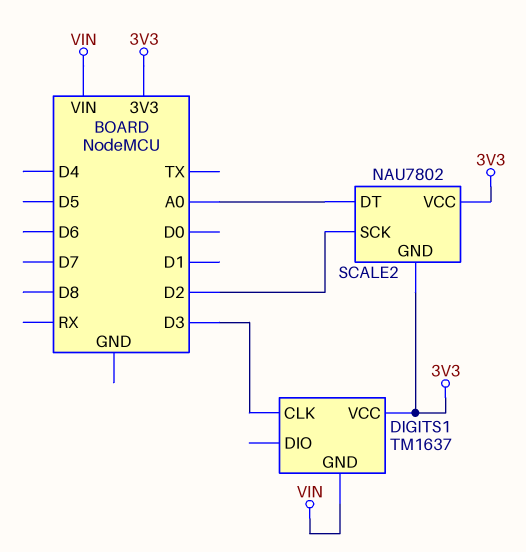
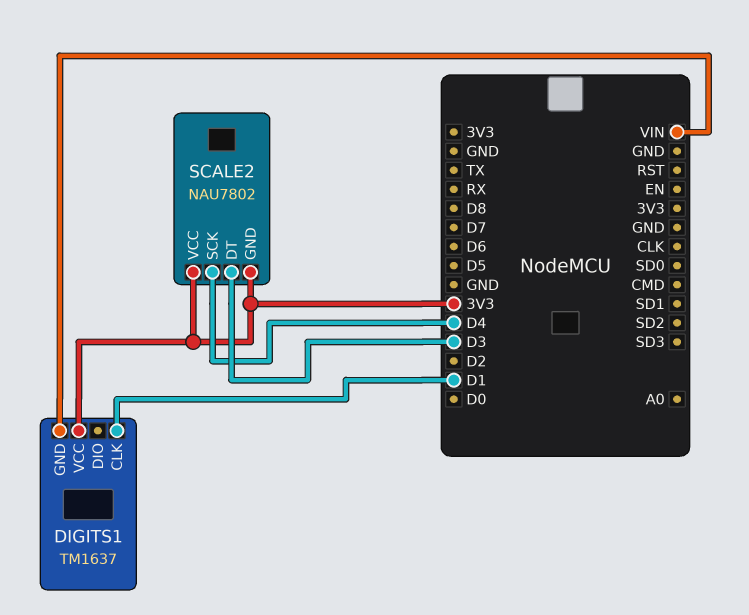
DIGITS1 pin CLK: D3 -> D1
SCALE2 pin DT: A0 -> D3
SCALE2 pin SCK: D2 -> D4

